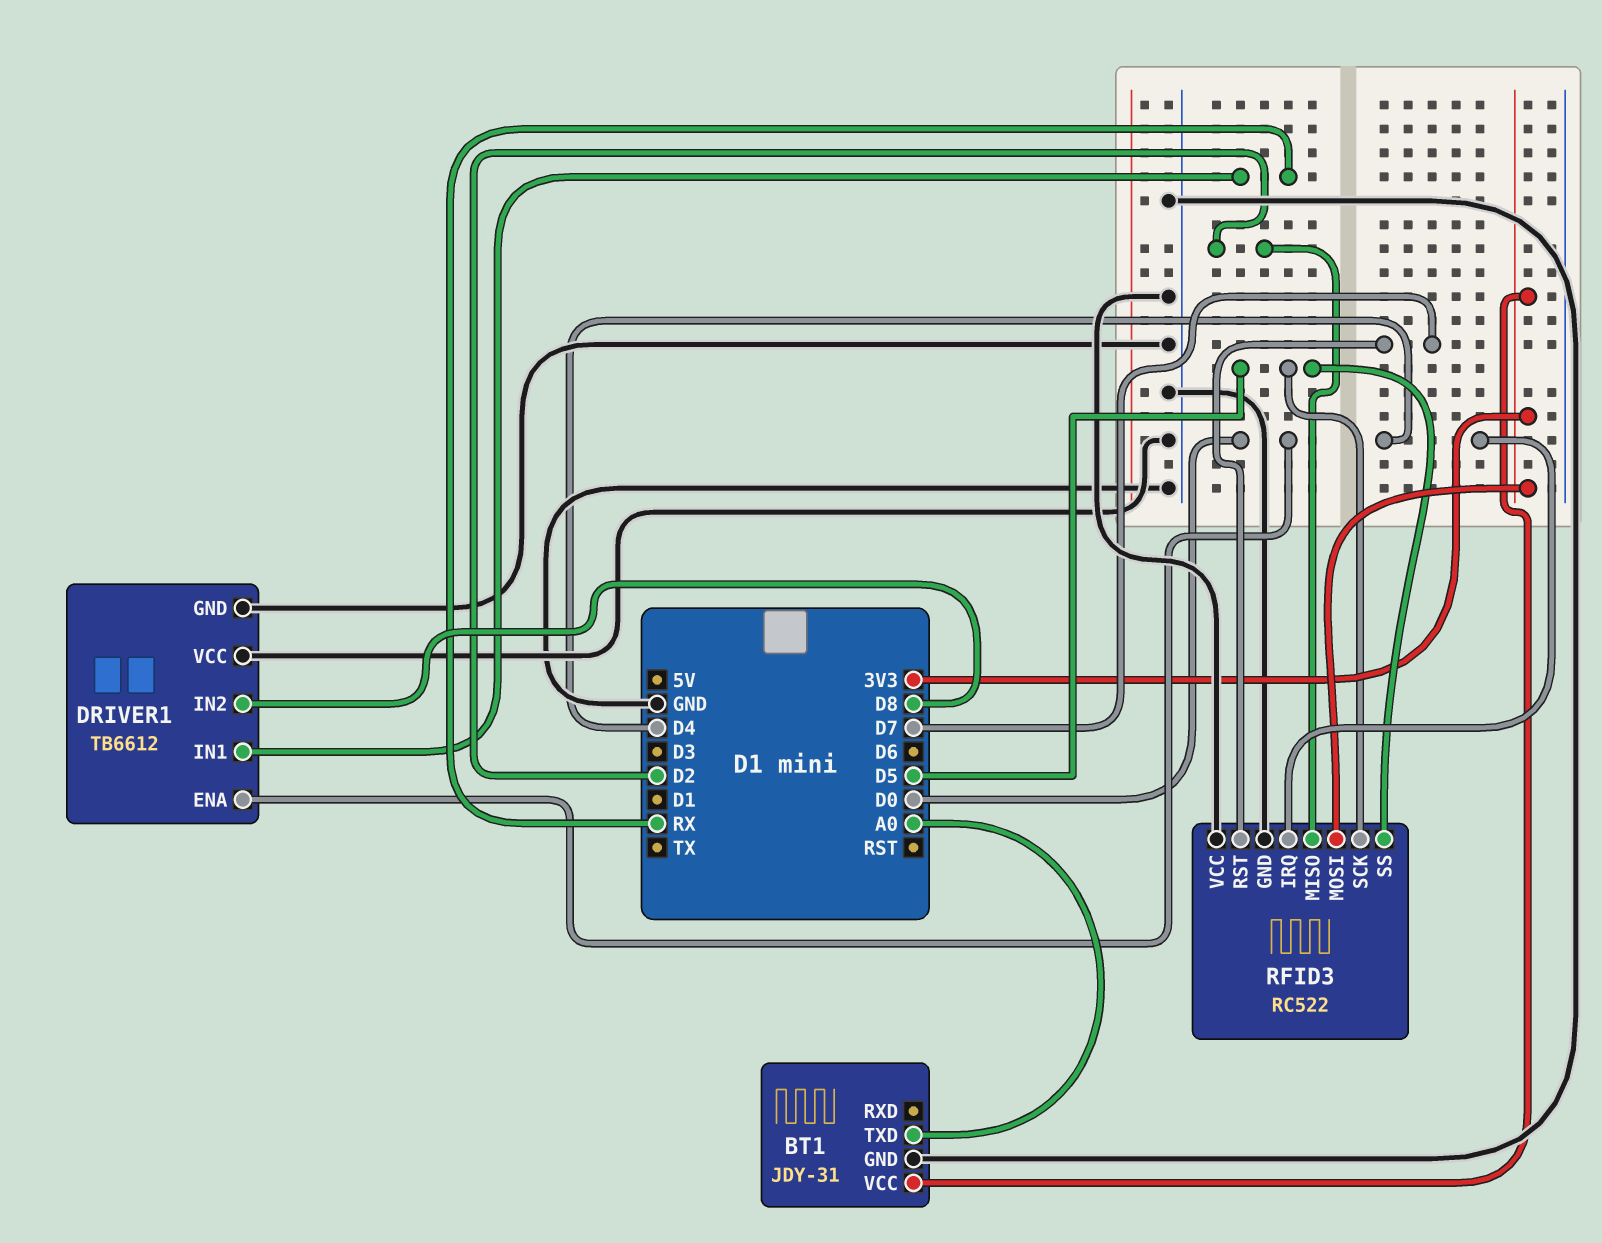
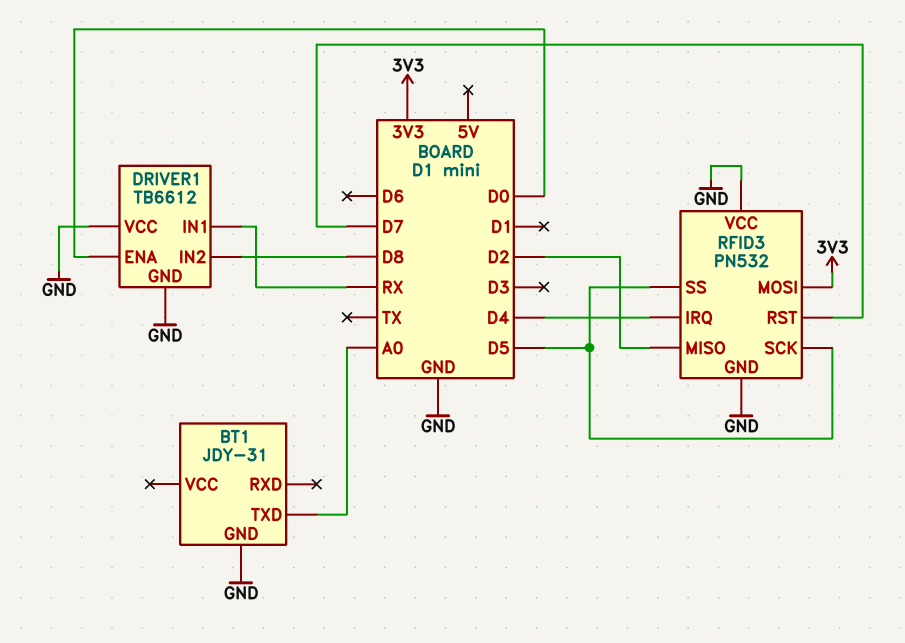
BT1 pin VCC: 3V3 -> none
RFID3: RC522 -> PN532

